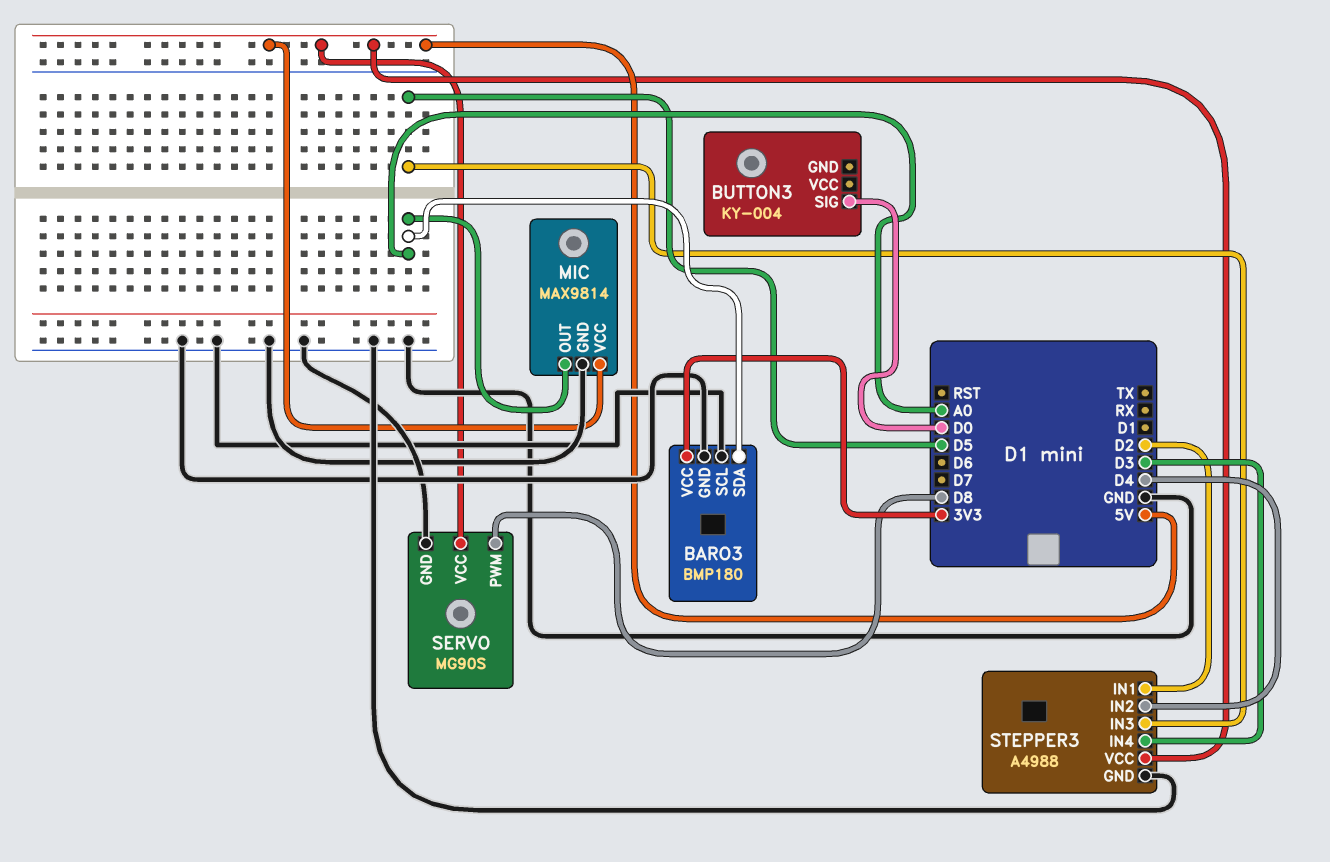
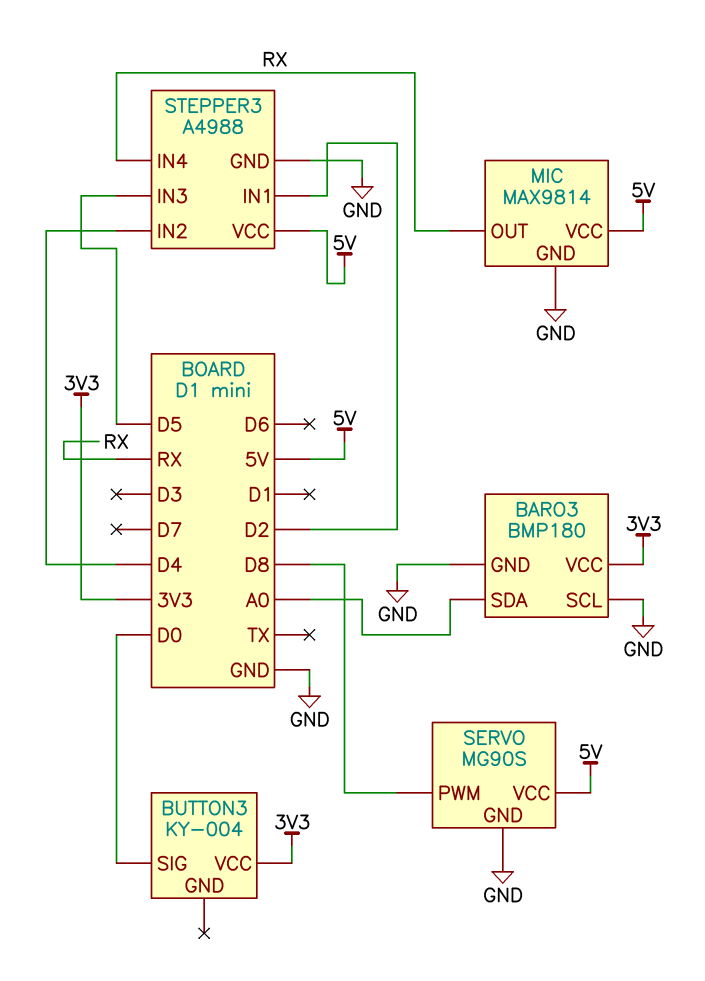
BUTTON3 pin VCC: none -> 3V3
MIC pin OUT: A0 -> RX
STEPPER3 pin IN4: D3 -> RX

